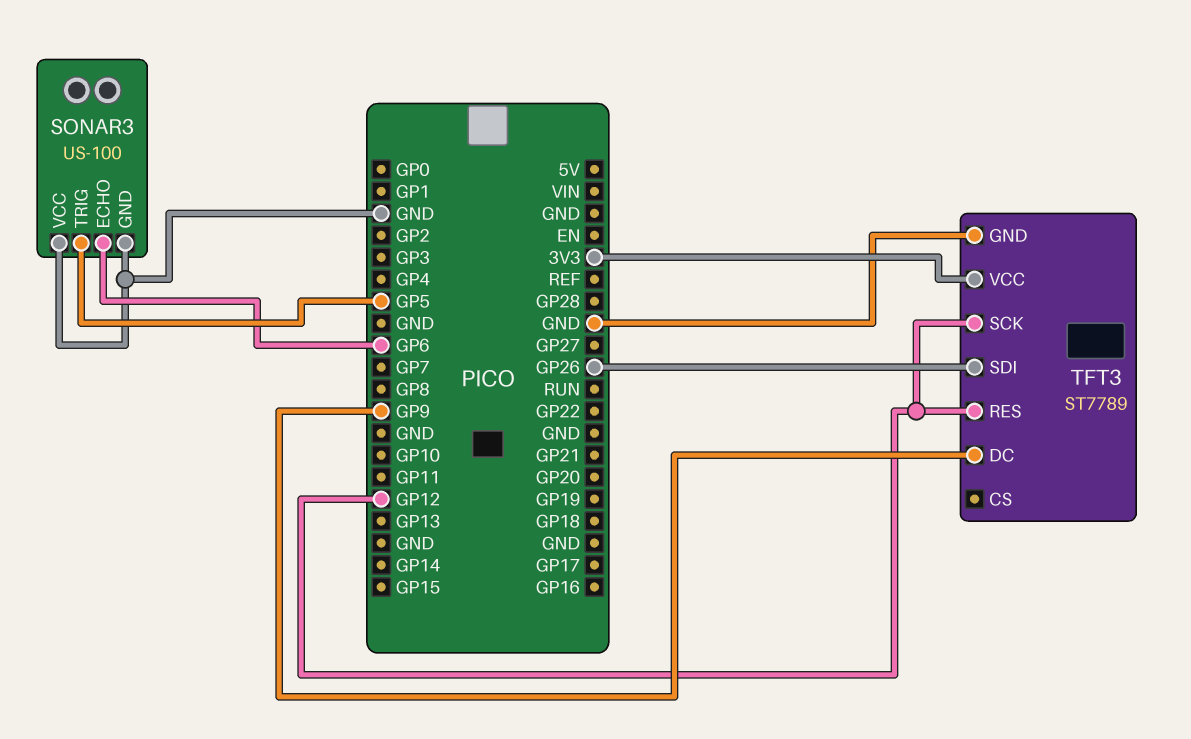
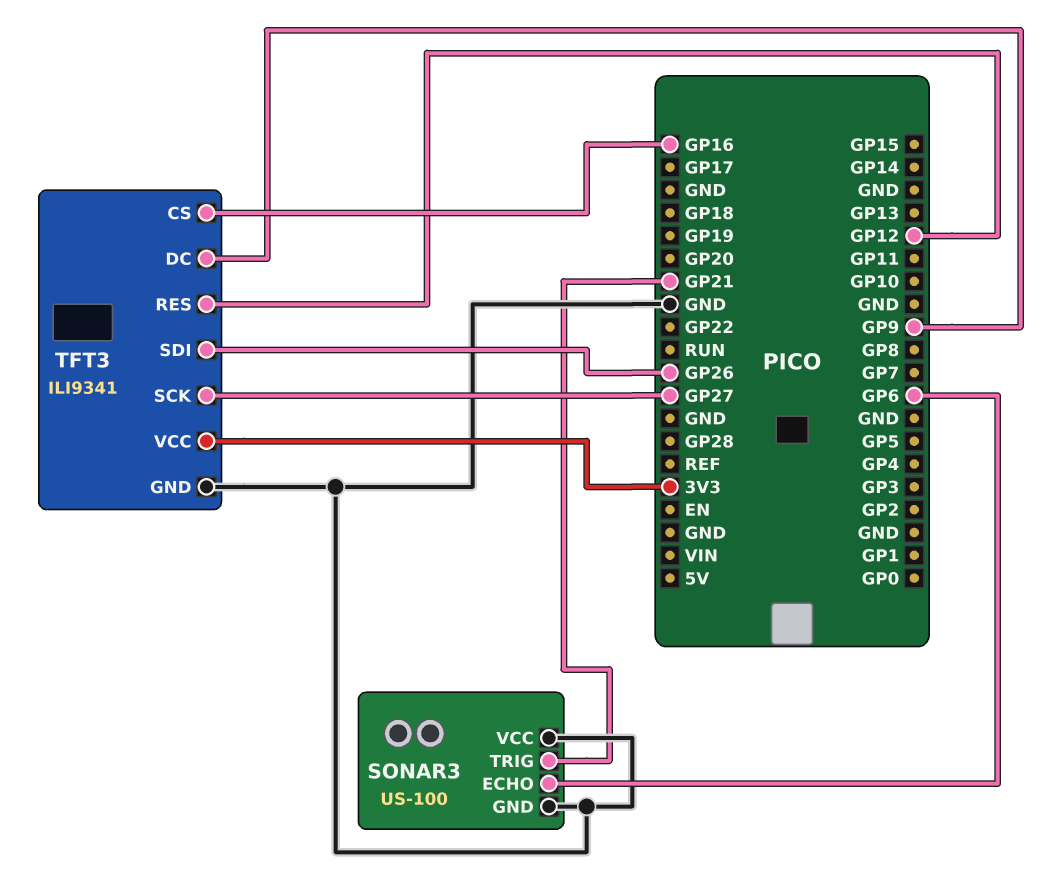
SONAR3 pin TRIG: GP5 -> GP21
TFT3: ST7789 -> ILI9341
TFT3 pin CS: none -> GP16
TFT3 pin SCK: GP12 -> GP27

